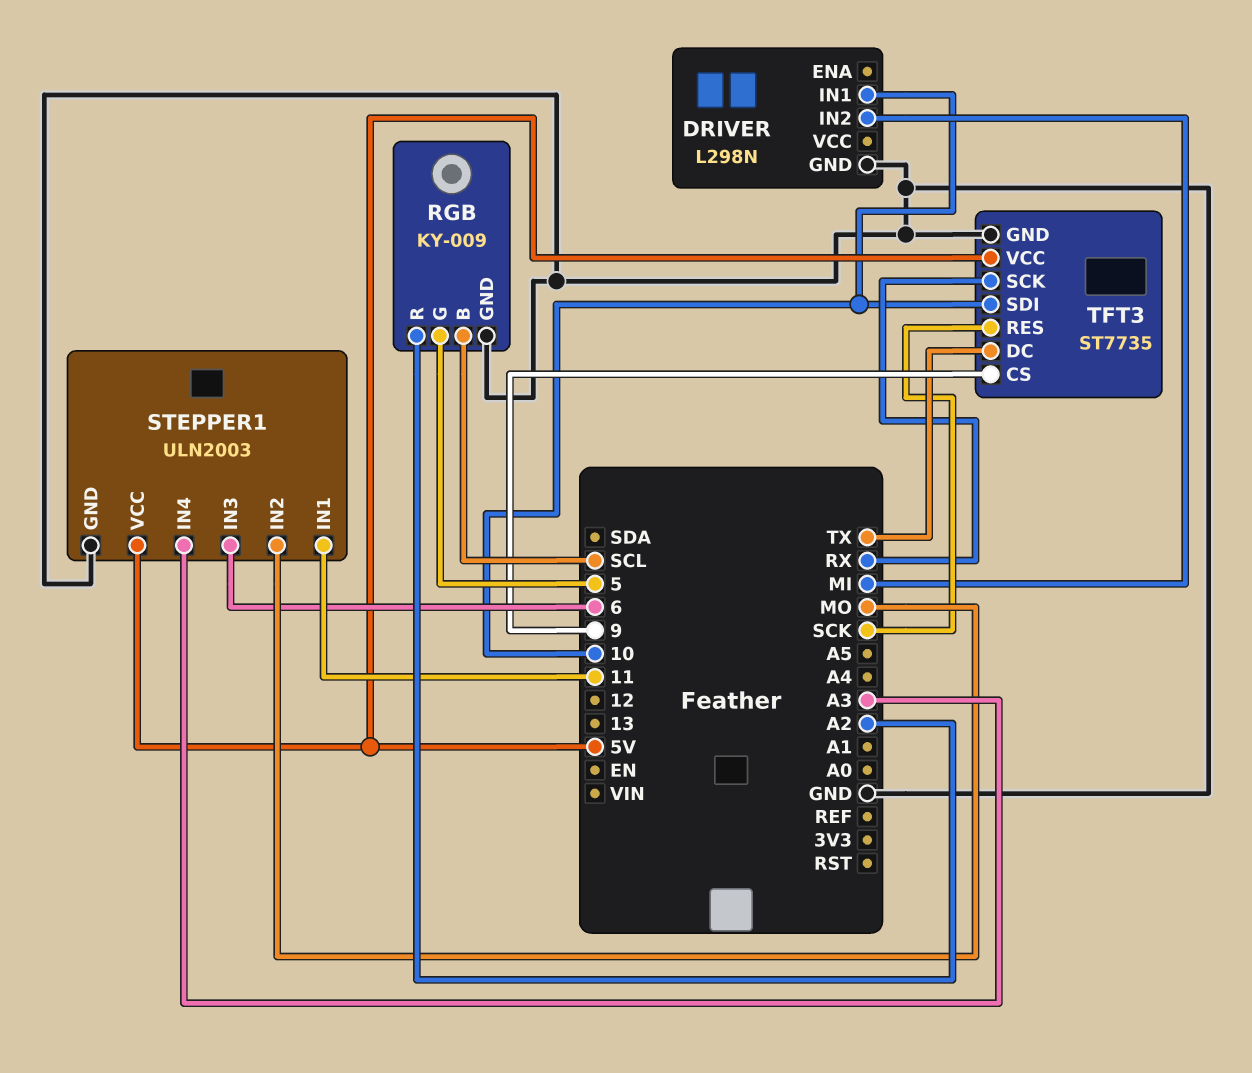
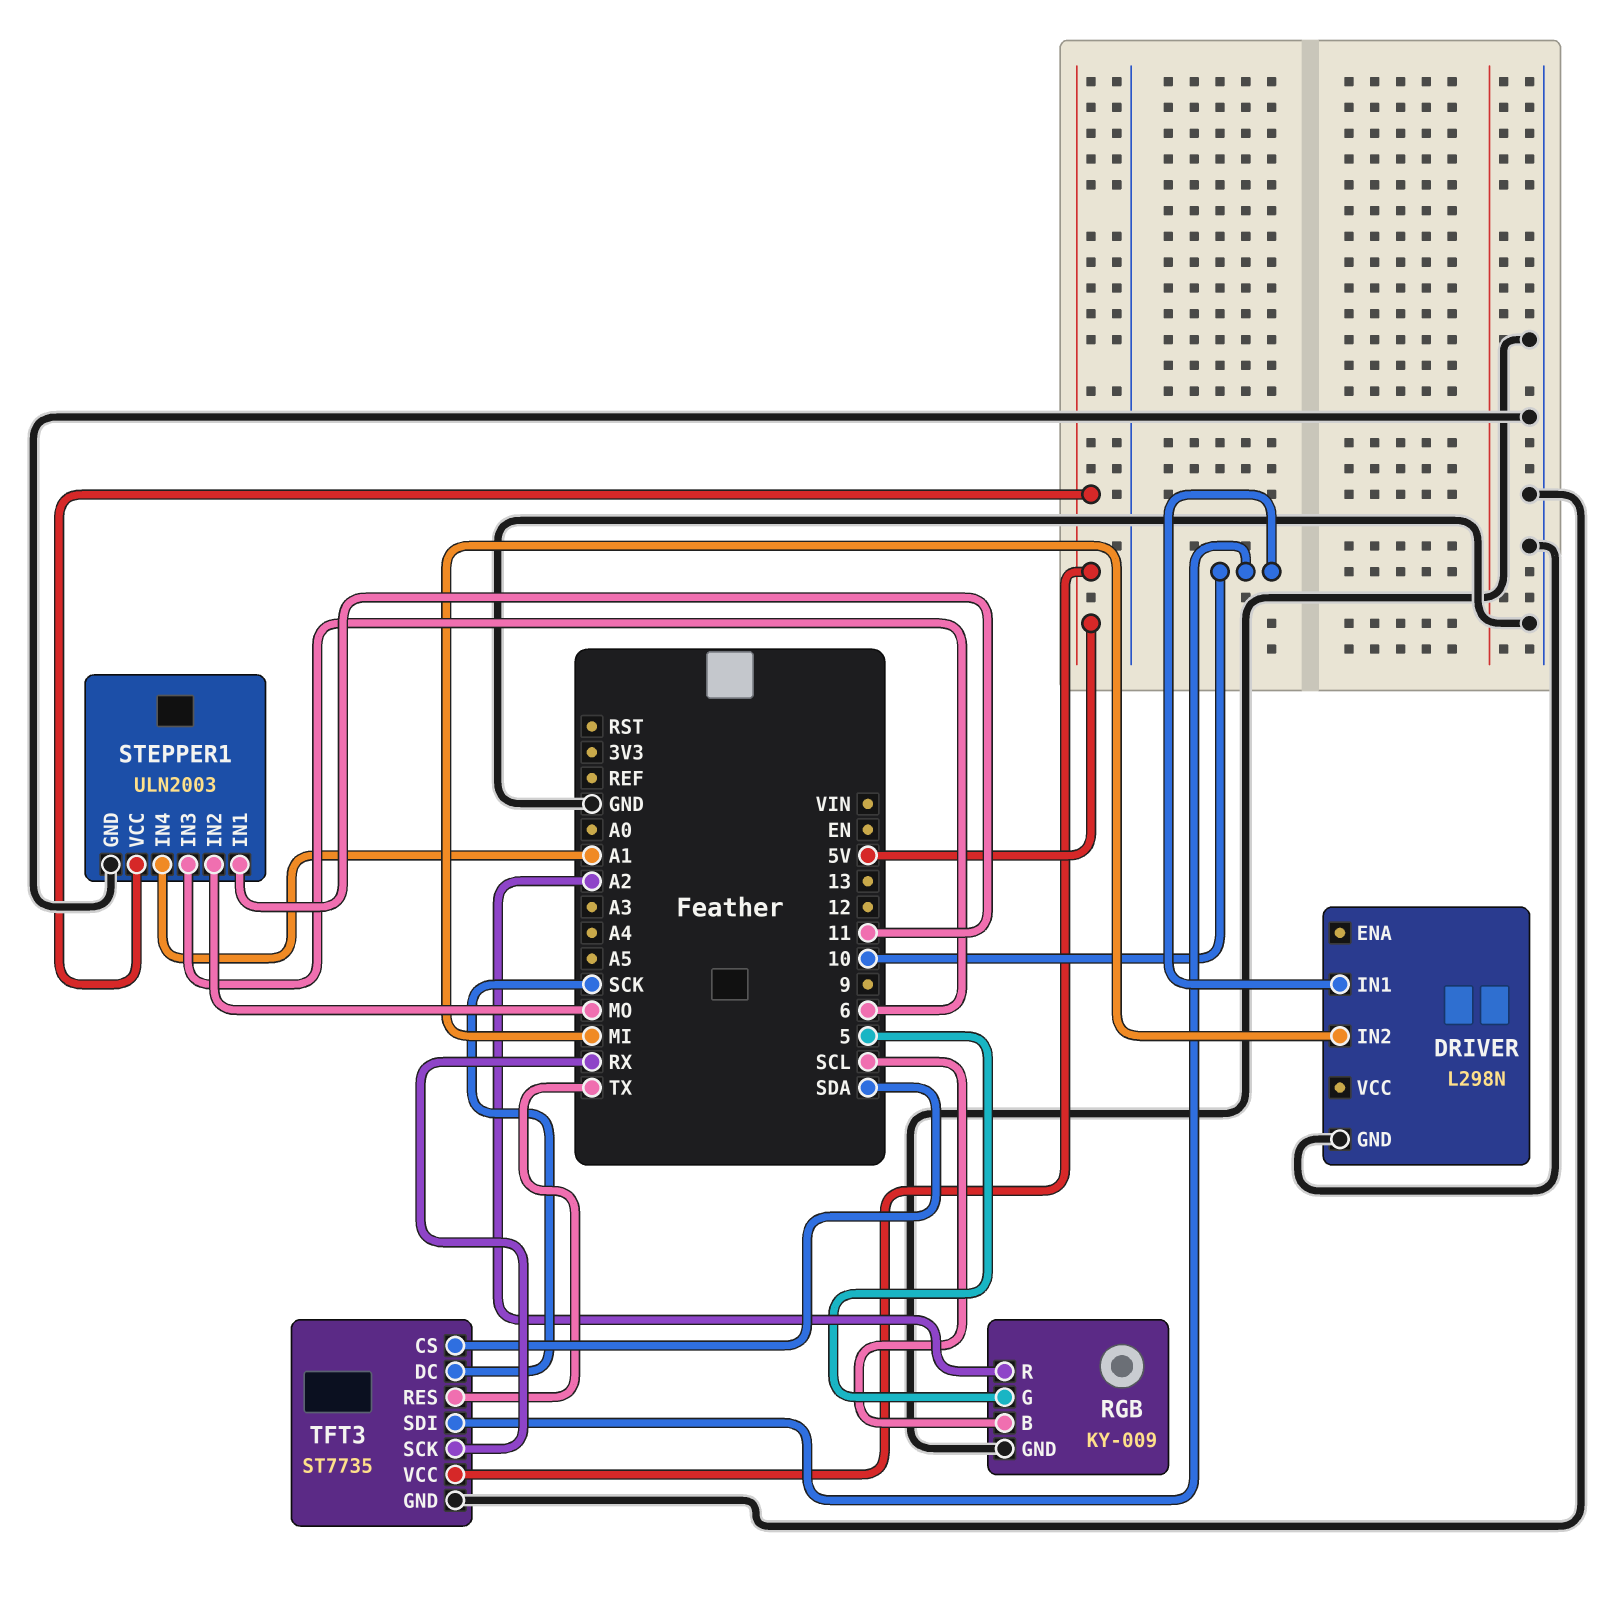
STEPPER1 pin IN4: A3 -> A1
TFT3 pin CS: 9 -> SDA
TFT3 pin DC: TX -> SCK
TFT3 pin RES: SCK -> TX

